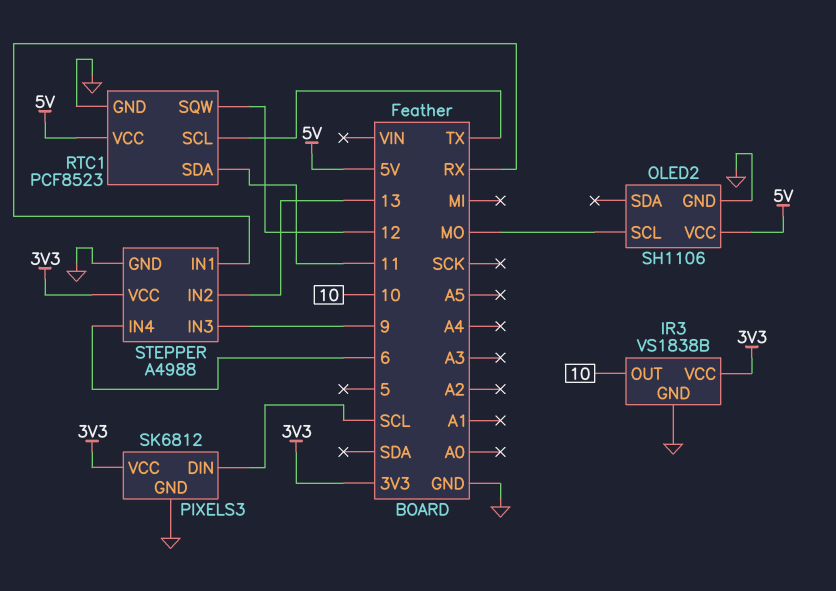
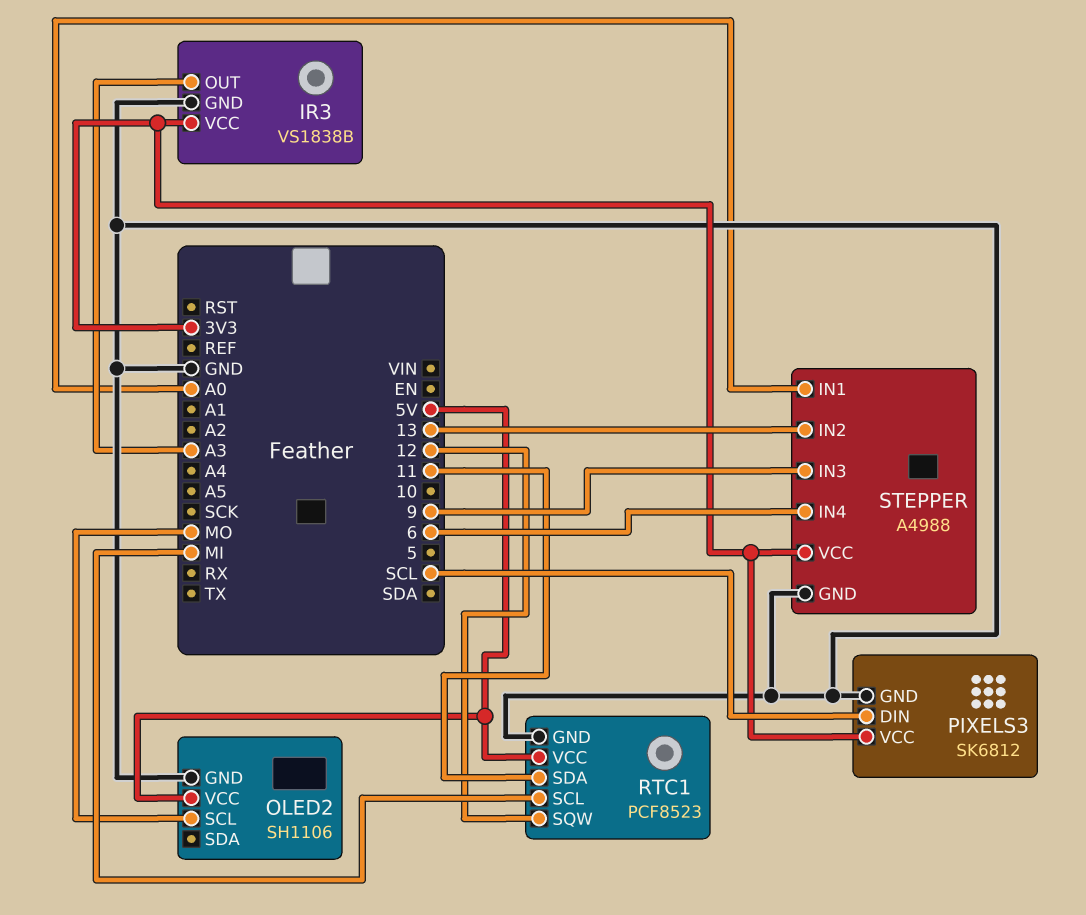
IR3 pin OUT: 10 -> A3
RTC1 pin SCL: TX -> MI
STEPPER pin IN1: RX -> A0

